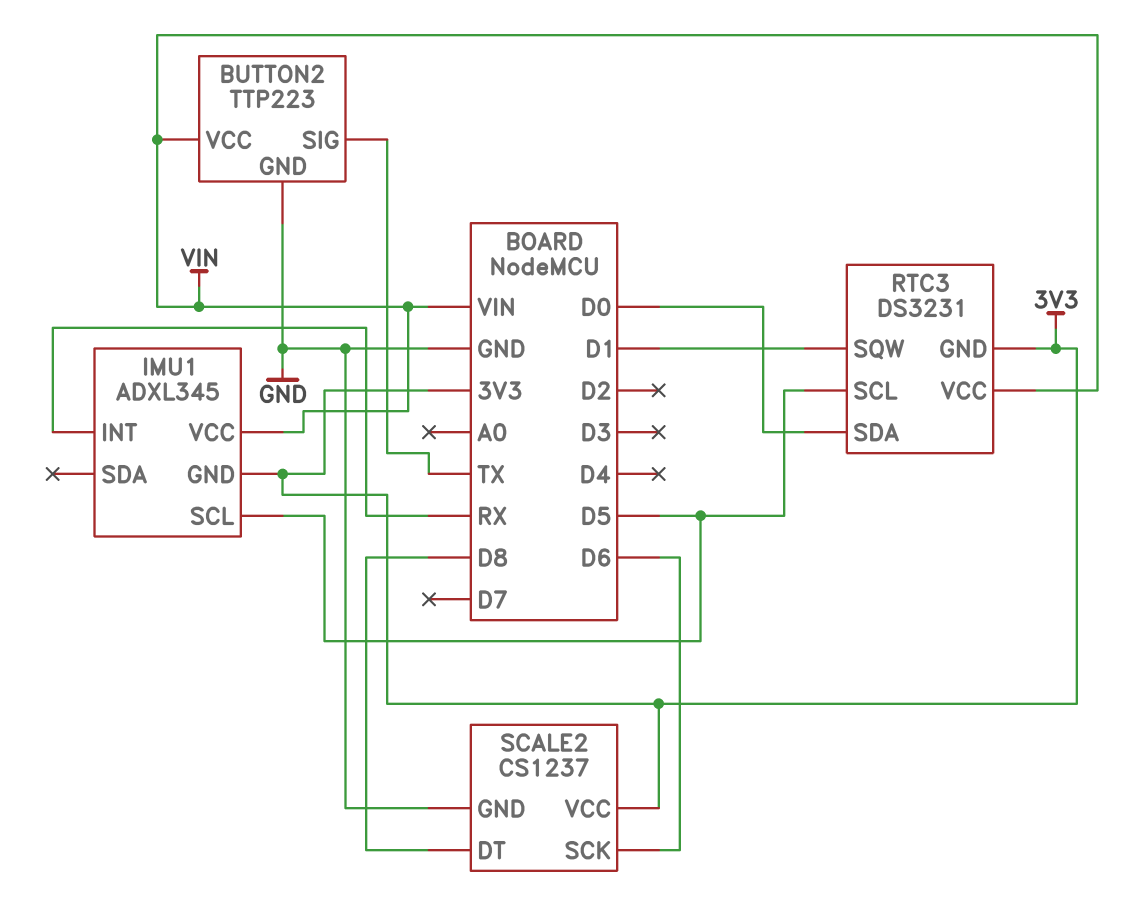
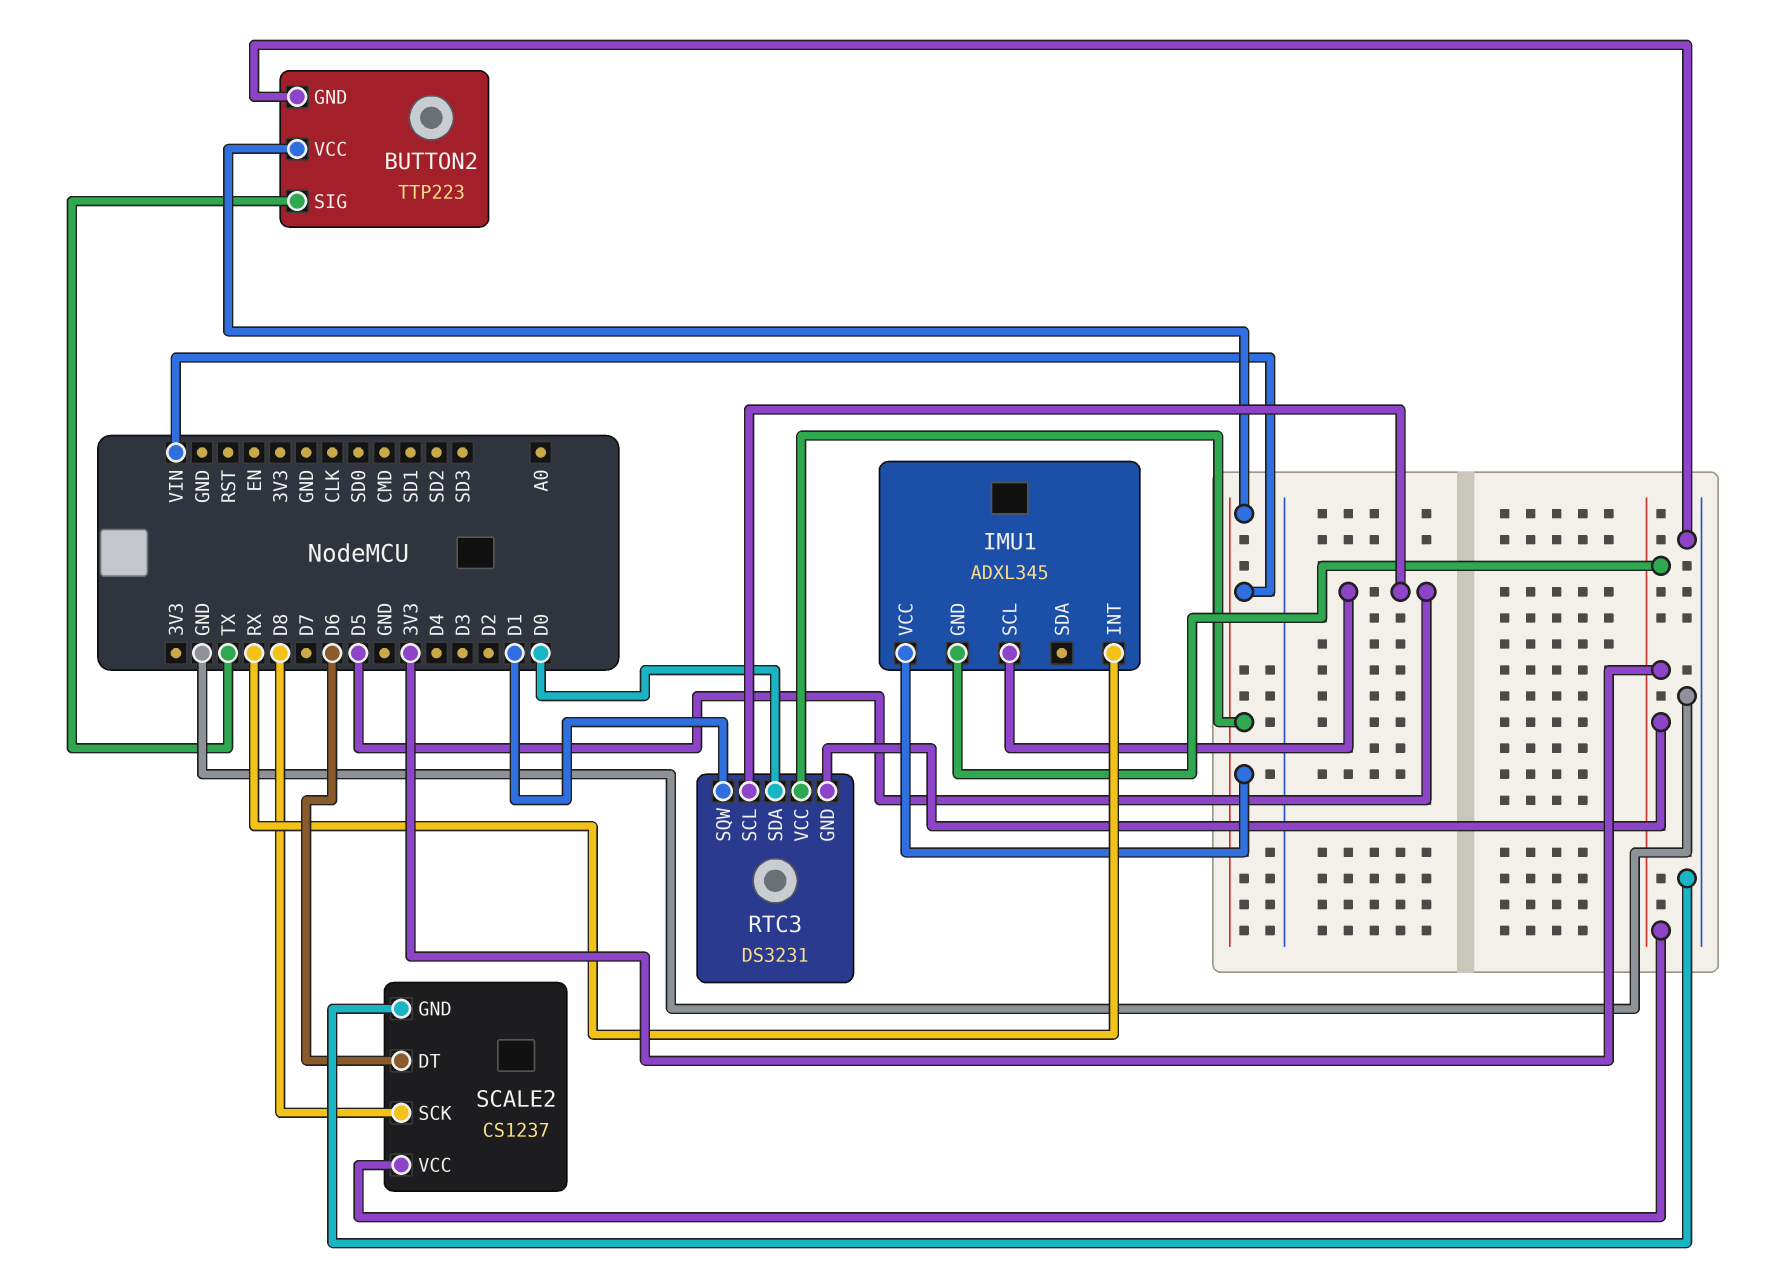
SCALE2 pin DT: D8 -> D6
SCALE2 pin SCK: D6 -> D8

